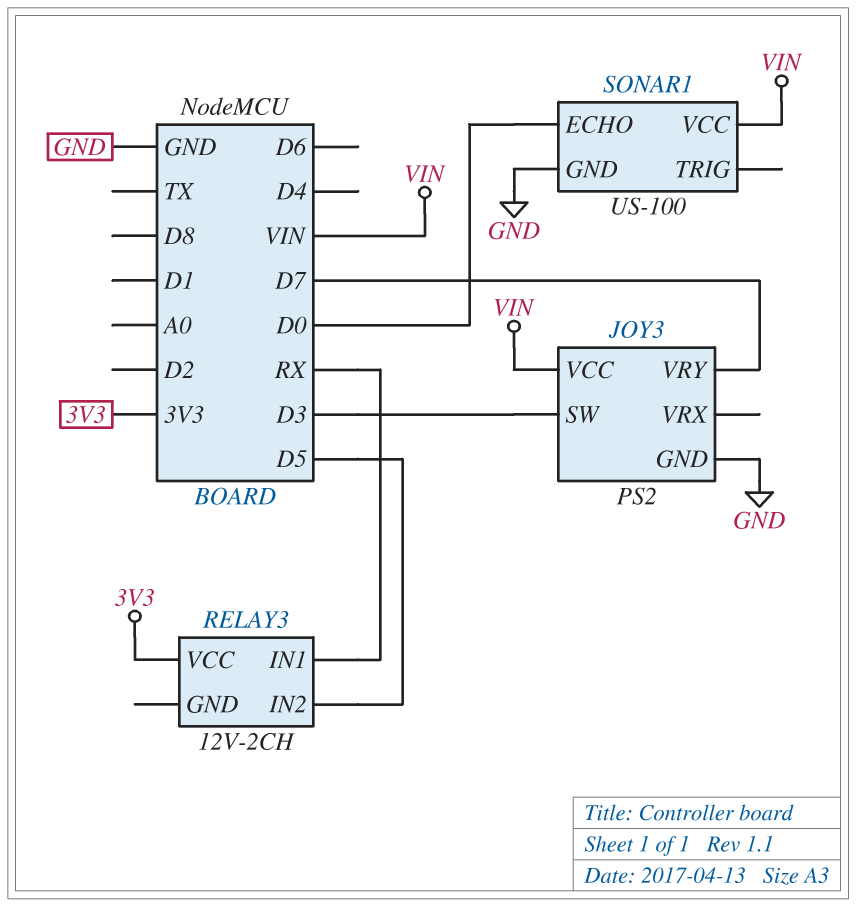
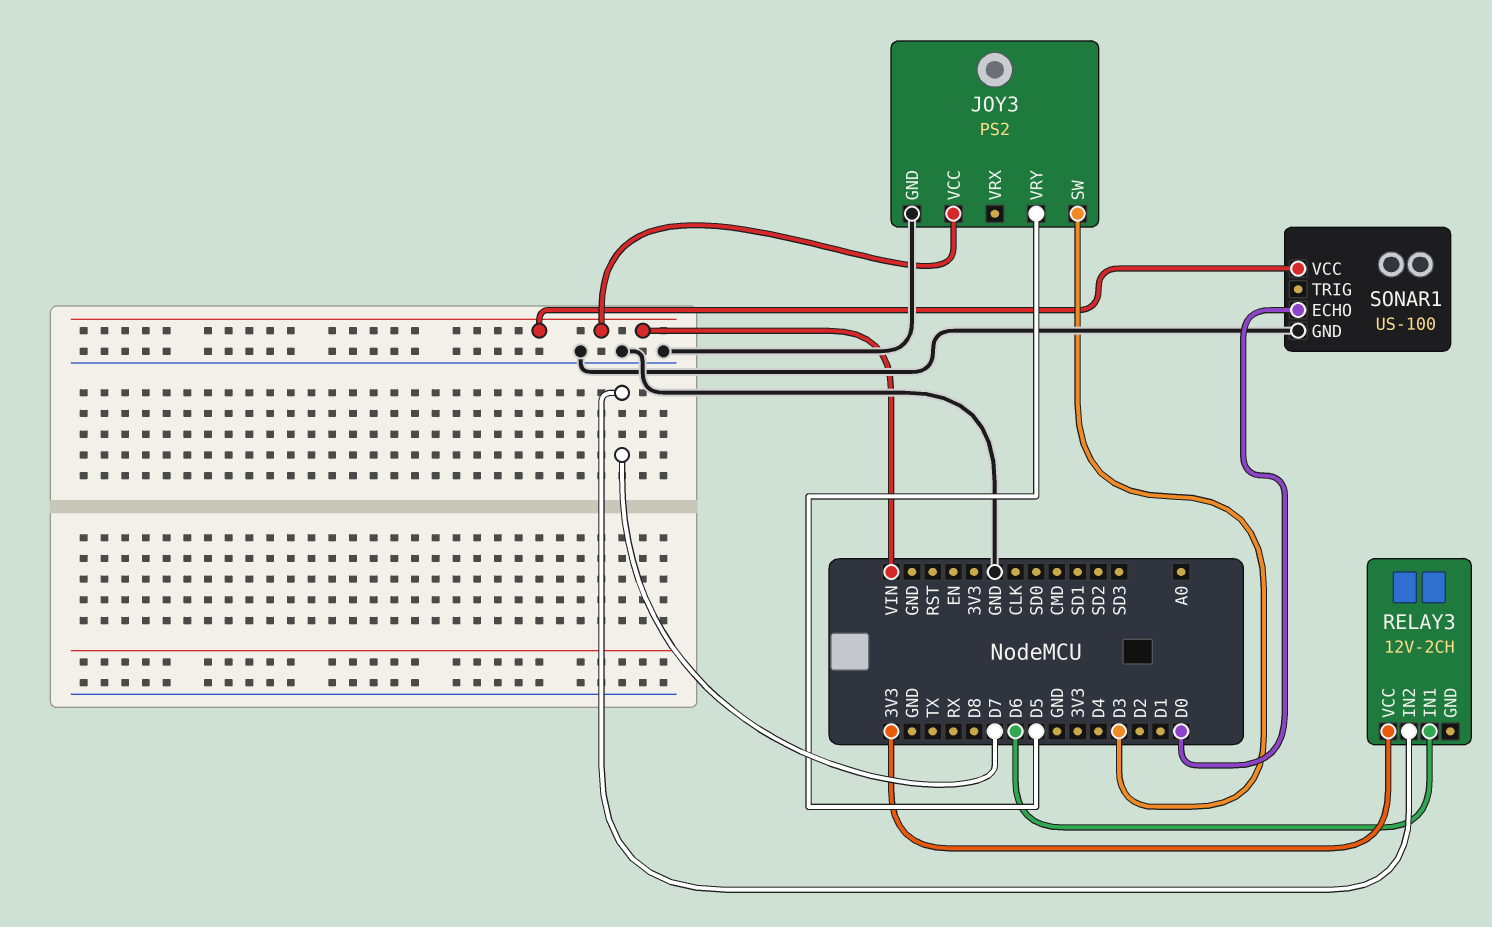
JOY3 pin VRY: D7 -> D5
RELAY3 pin IN1: RX -> D6
RELAY3 pin IN2: D5 -> D7

